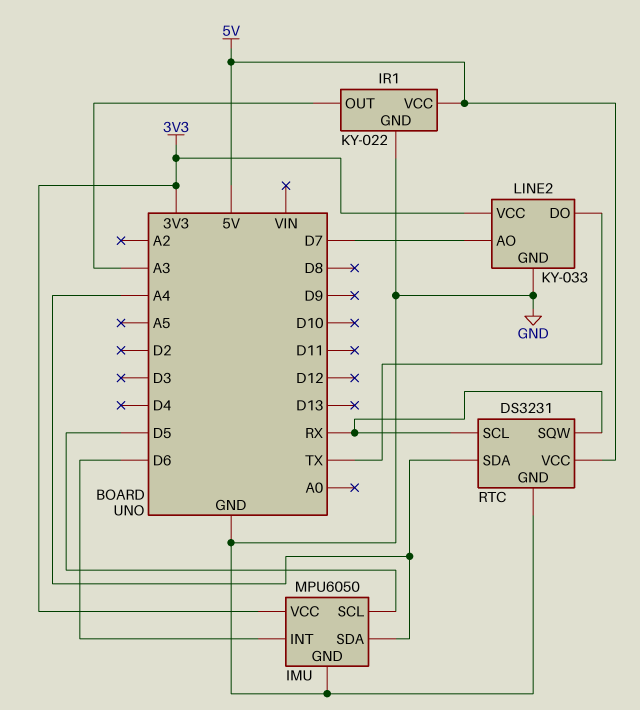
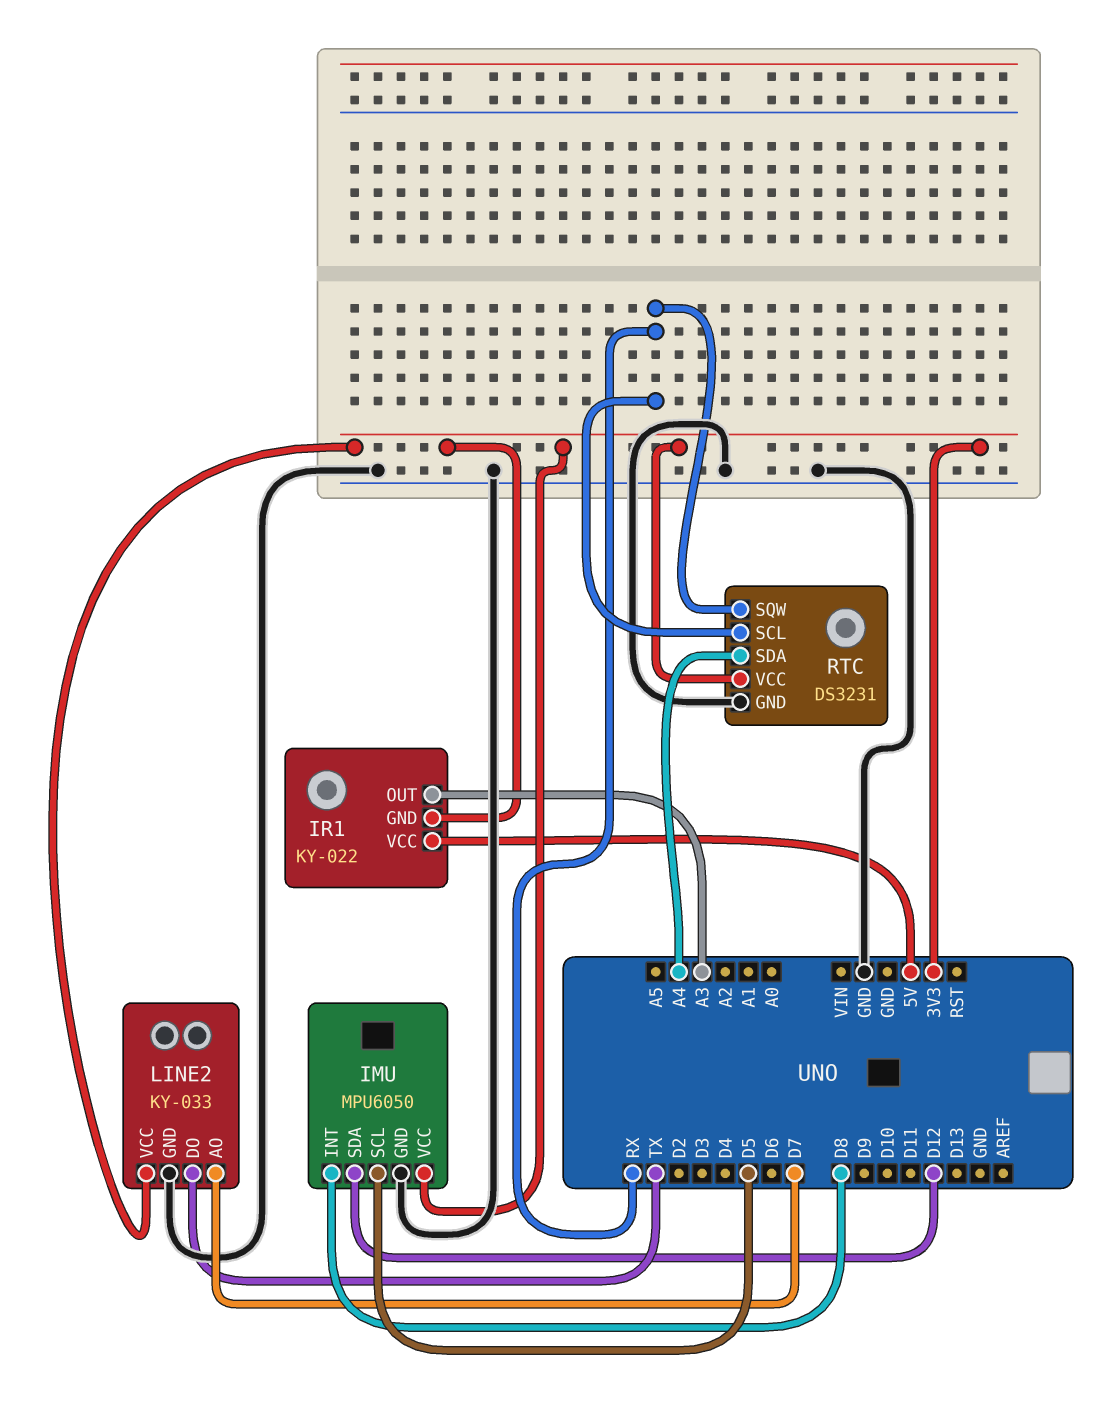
IMU pin INT: D6 -> D8
IMU pin SDA: A4 -> D12
IR1 pin GND: GND -> 3V3
RTC pin VCC: 5V -> 3V3

